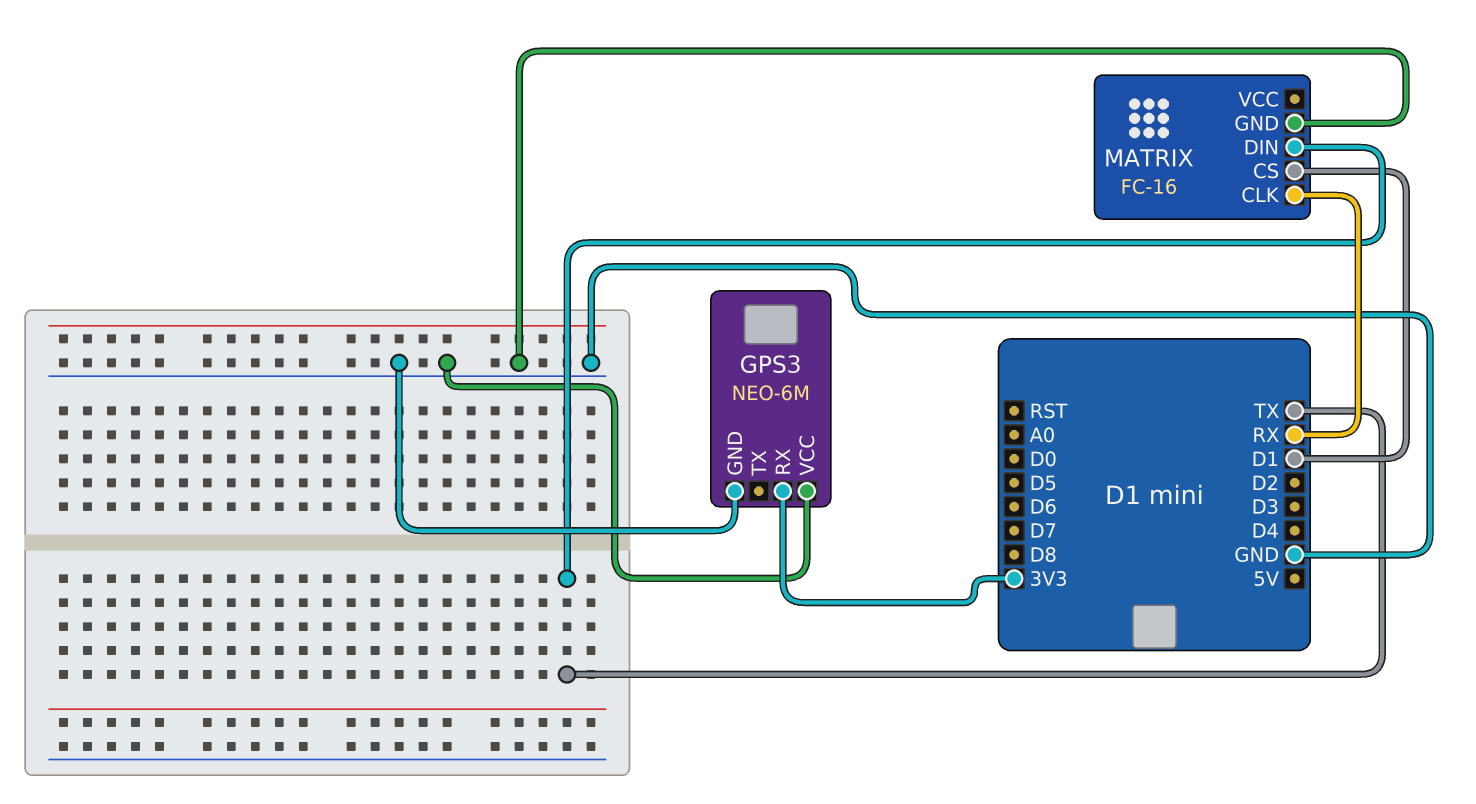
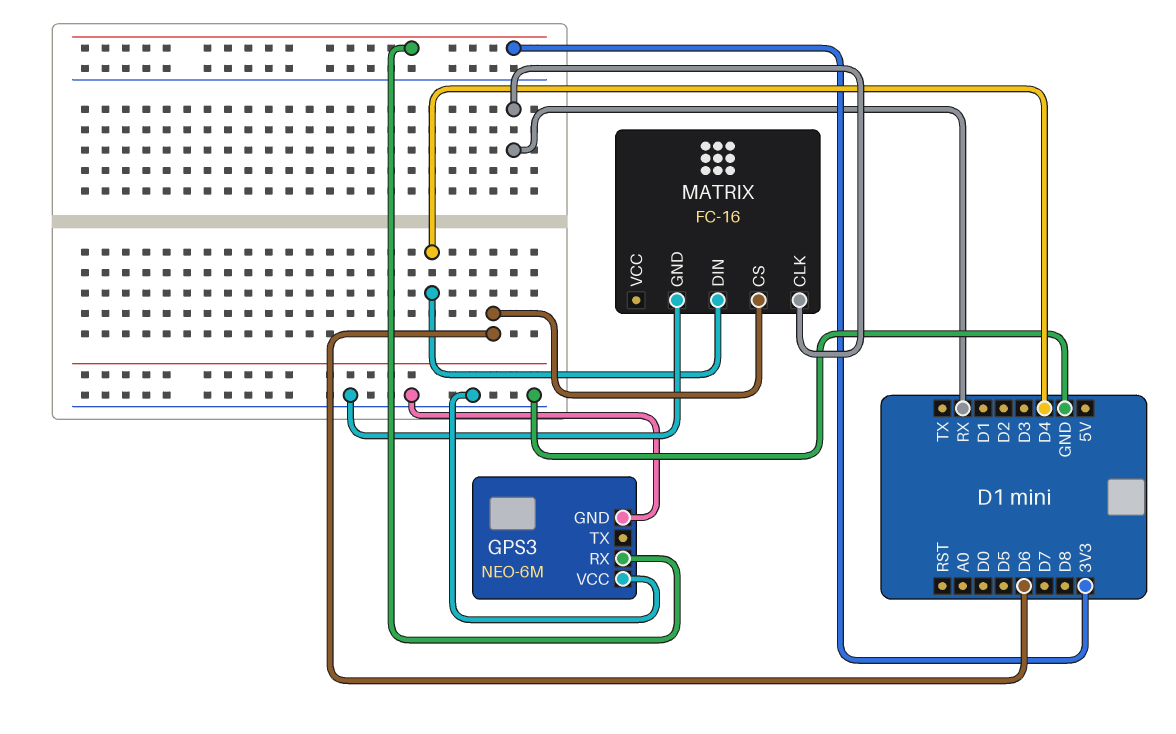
MATRIX pin CS: D1 -> D6
MATRIX pin DIN: TX -> D4

